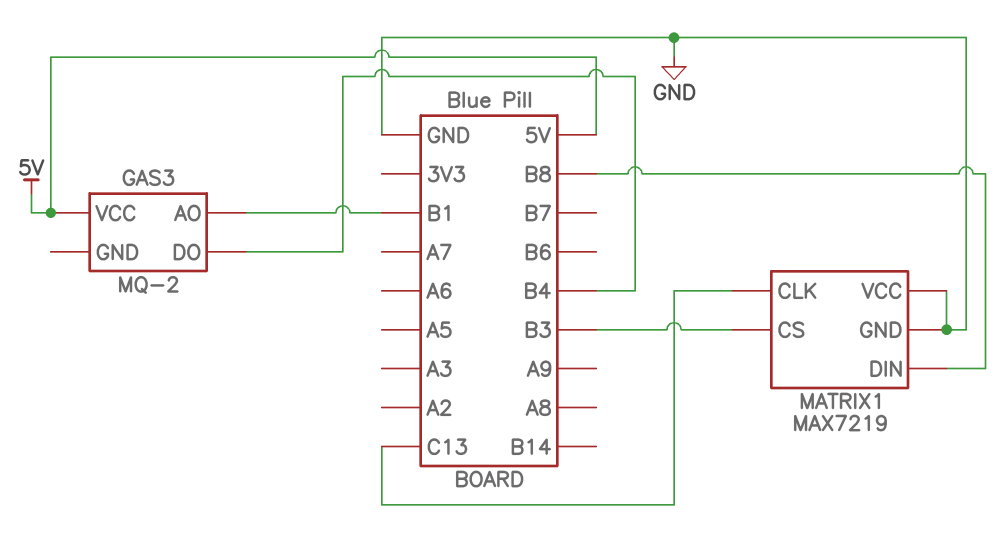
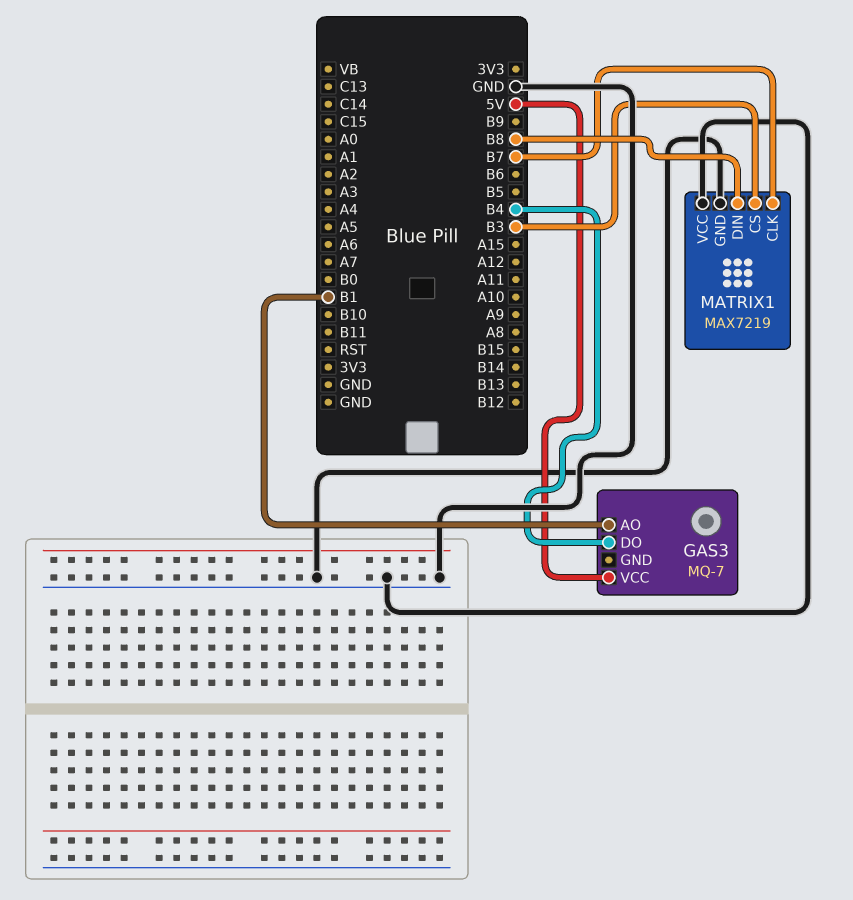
GAS3: MQ-2 -> MQ-7
MATRIX1 pin CLK: C13 -> B7

